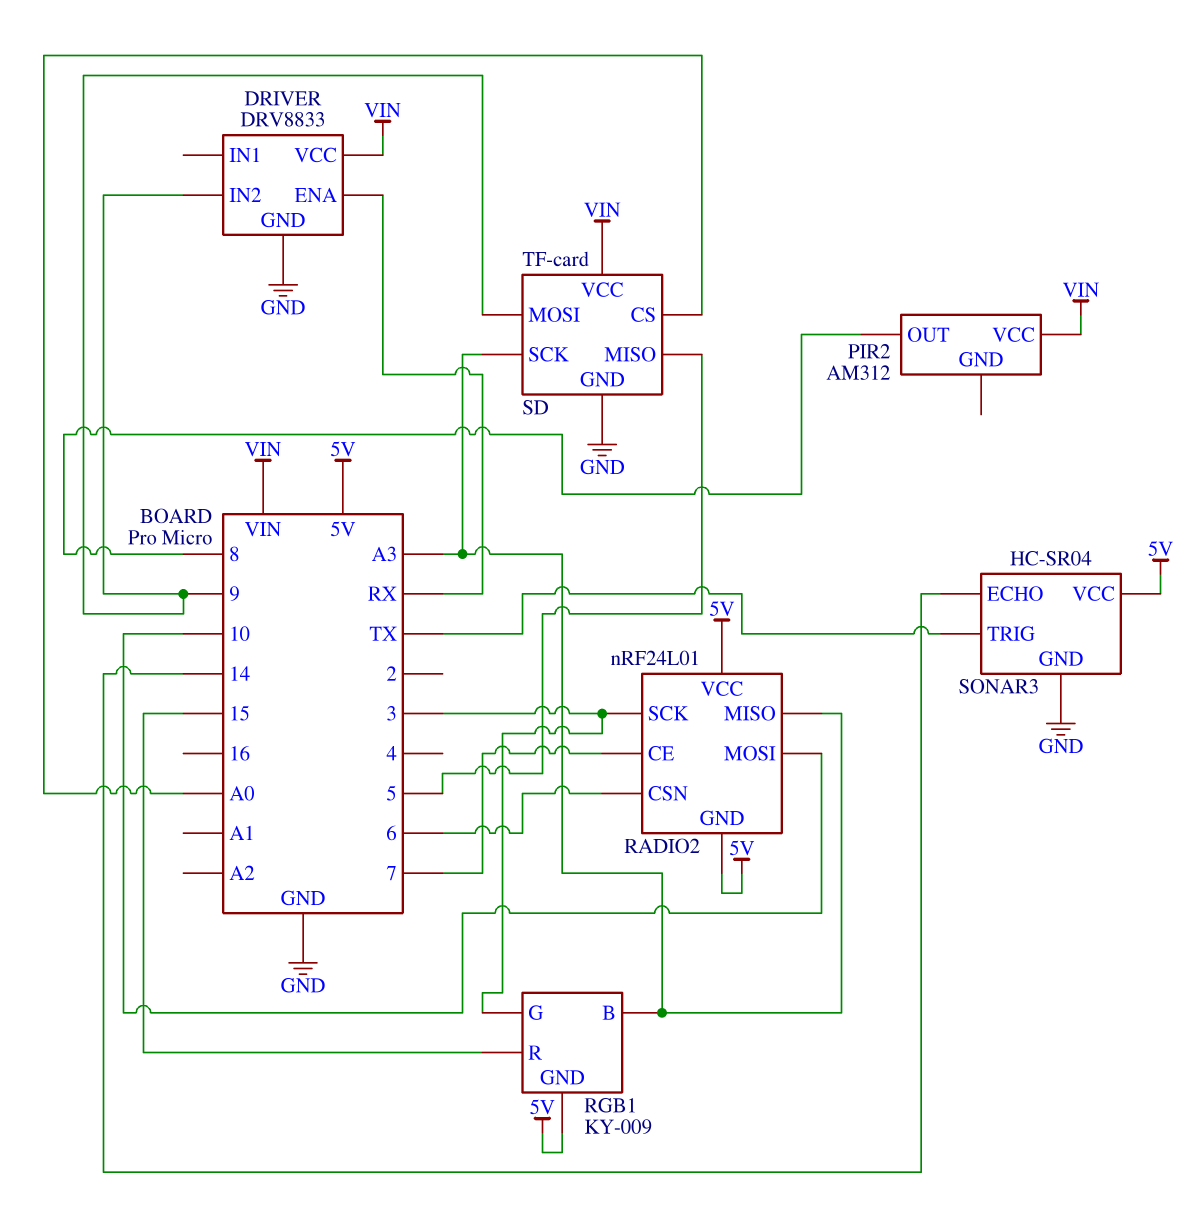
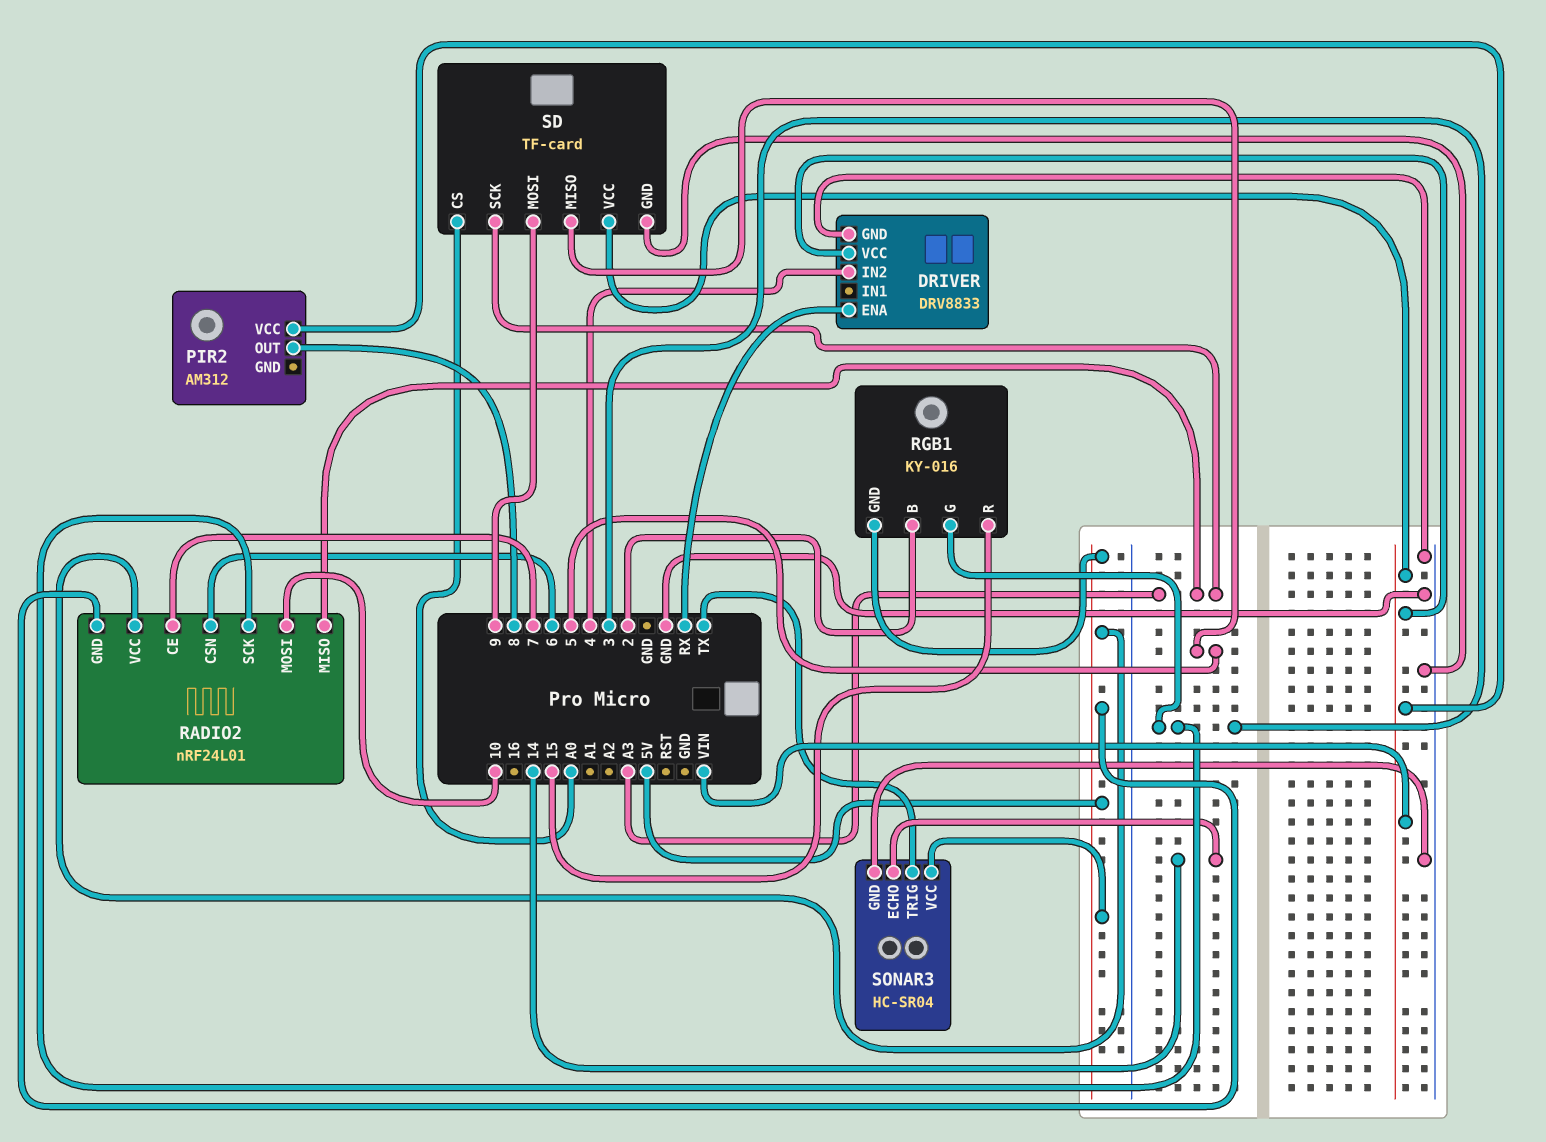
DRIVER pin IN2: 9 -> 4
RGB1: KY-009 -> KY-016
RGB1 pin B: A3 -> 2

